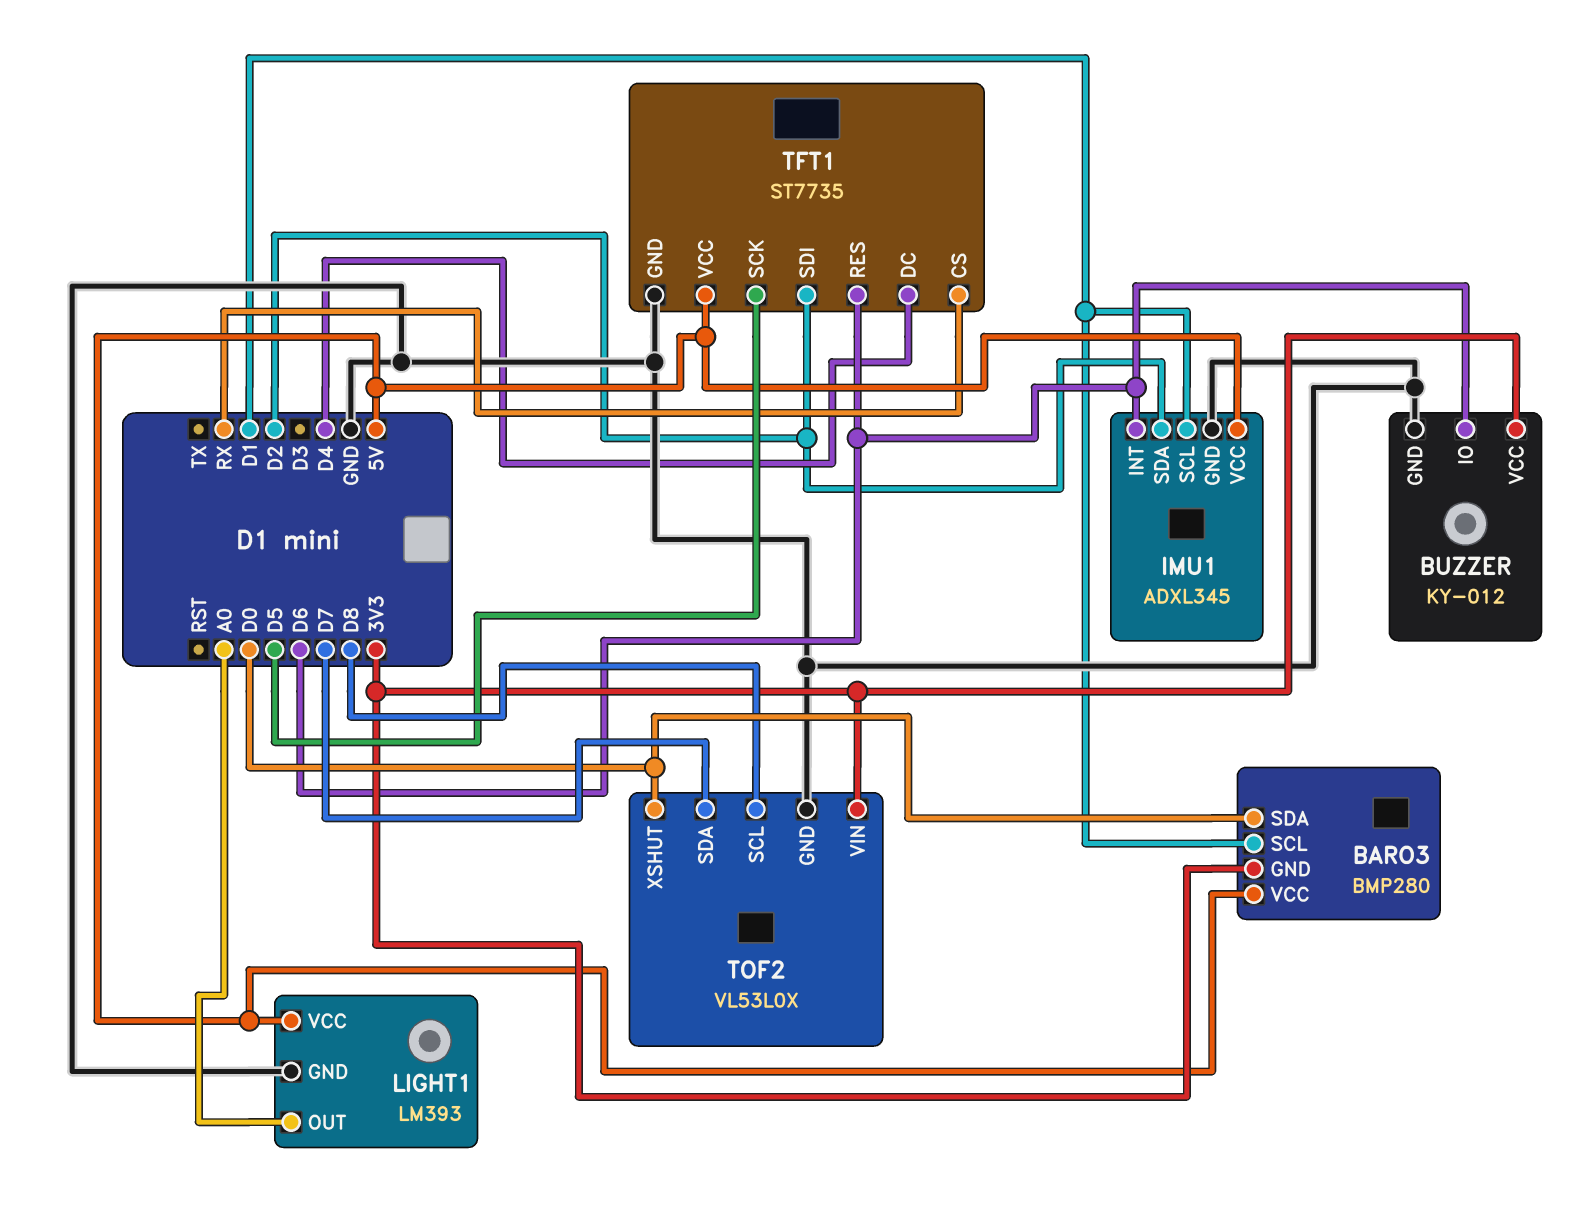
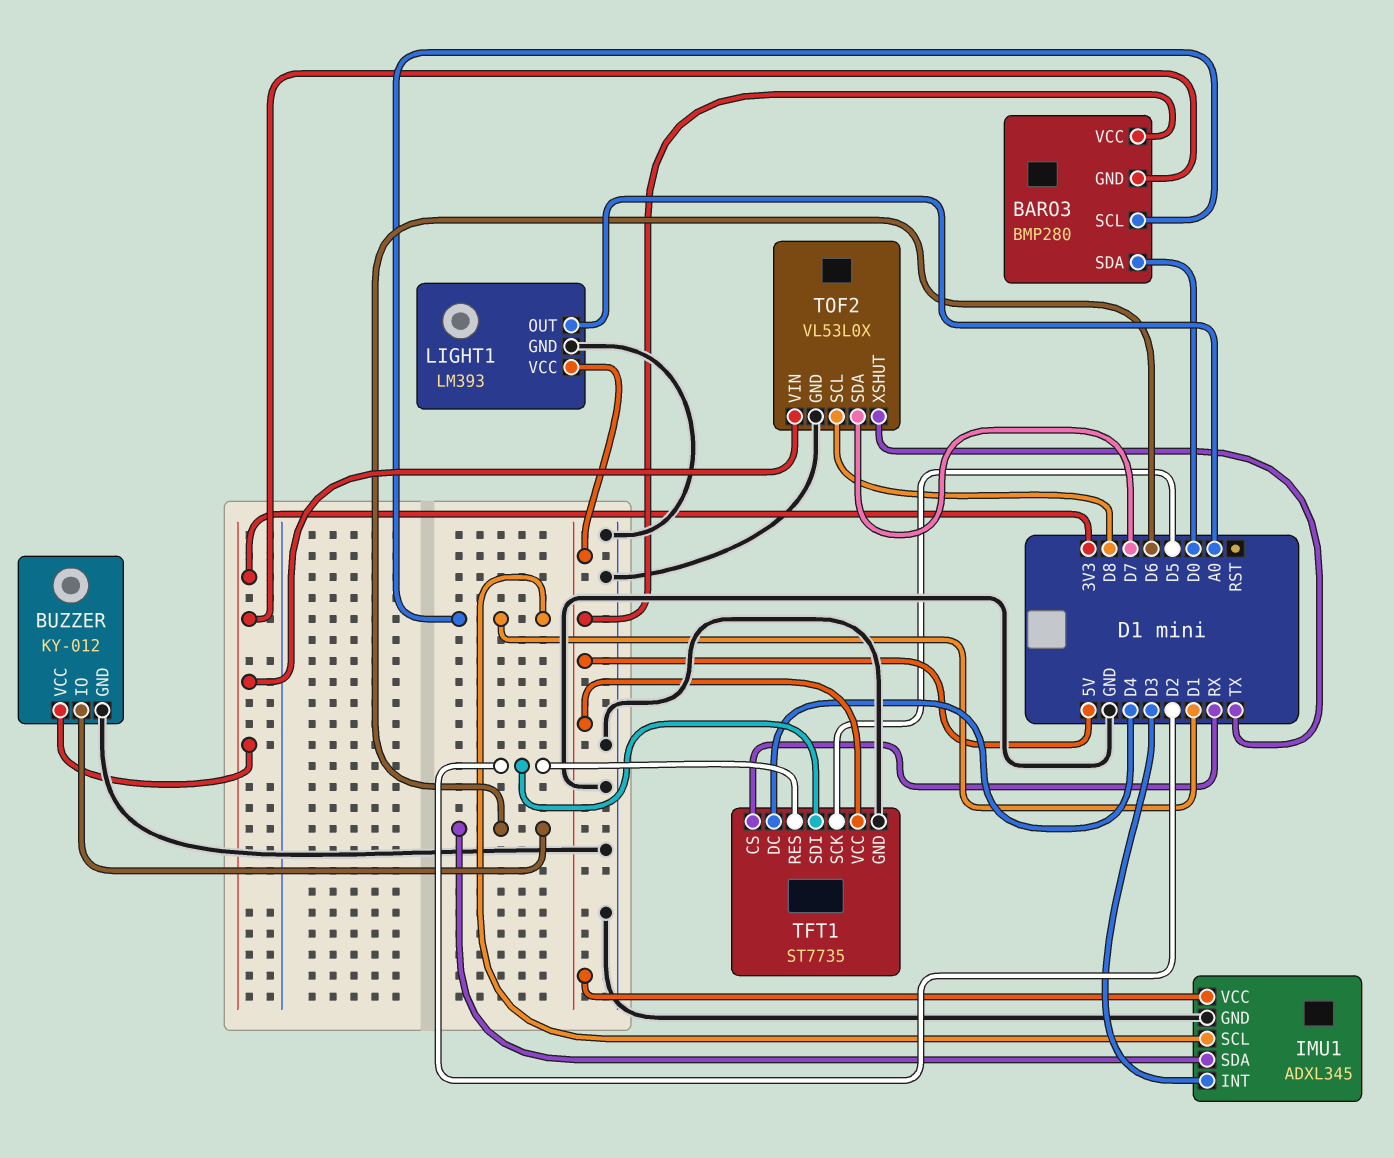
IMU1 pin INT: D6 -> D3
IMU1 pin SDA: D2 -> D6
TFT1 pin RES: D6 -> D2
TOF2 pin XSHUT: D0 -> TX

